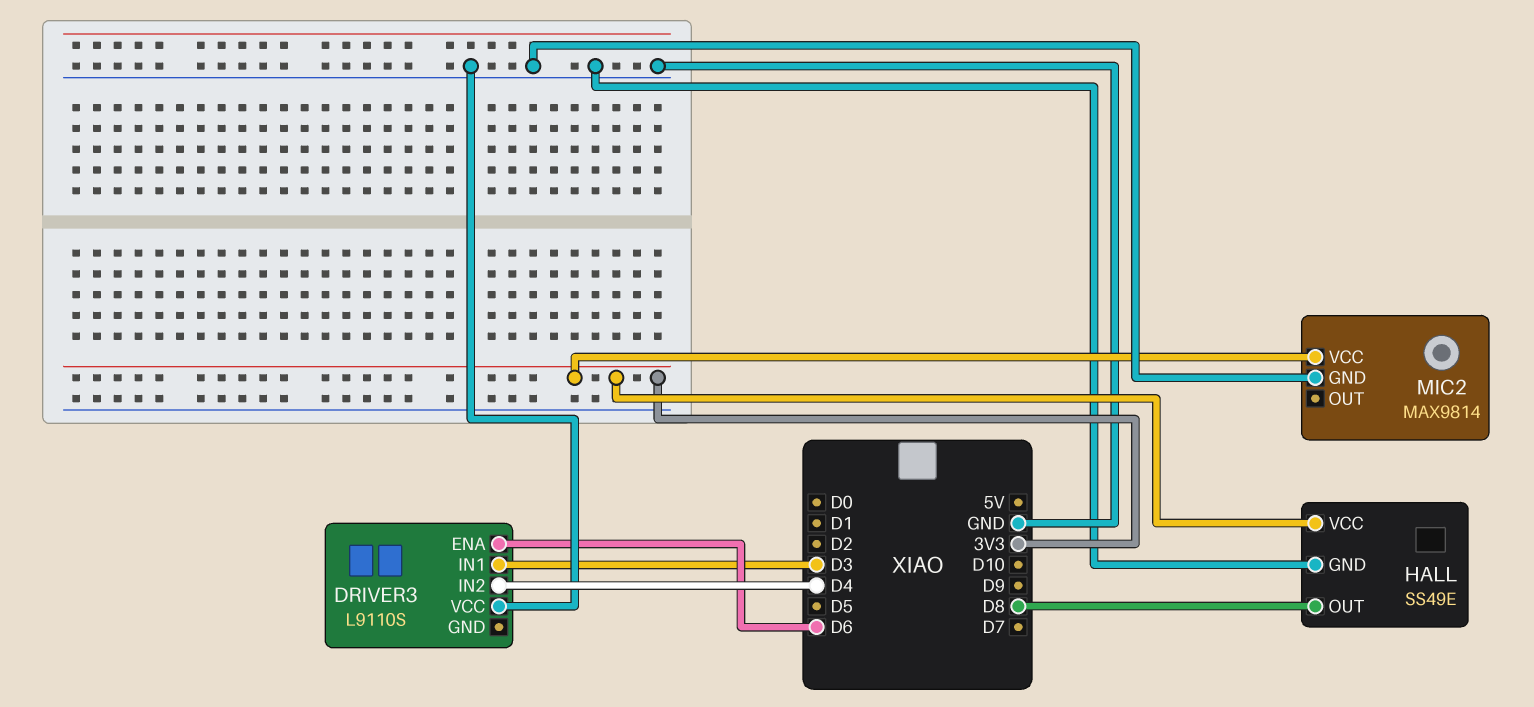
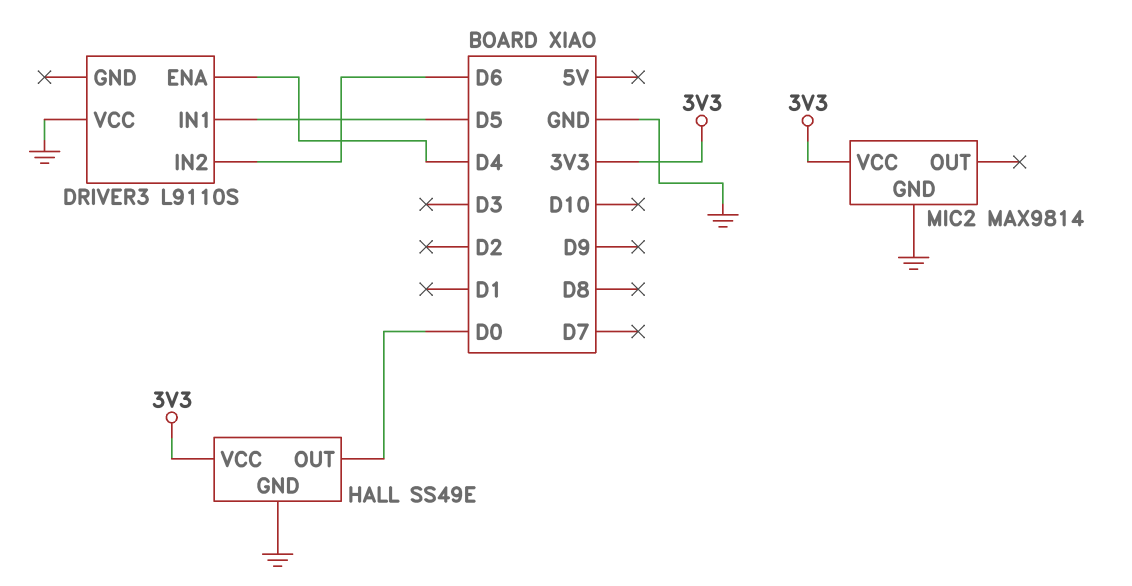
DRIVER3 pin ENA: D6 -> D4
DRIVER3 pin IN1: D3 -> D5
DRIVER3 pin IN2: D4 -> D6
HALL pin OUT: D8 -> D0

